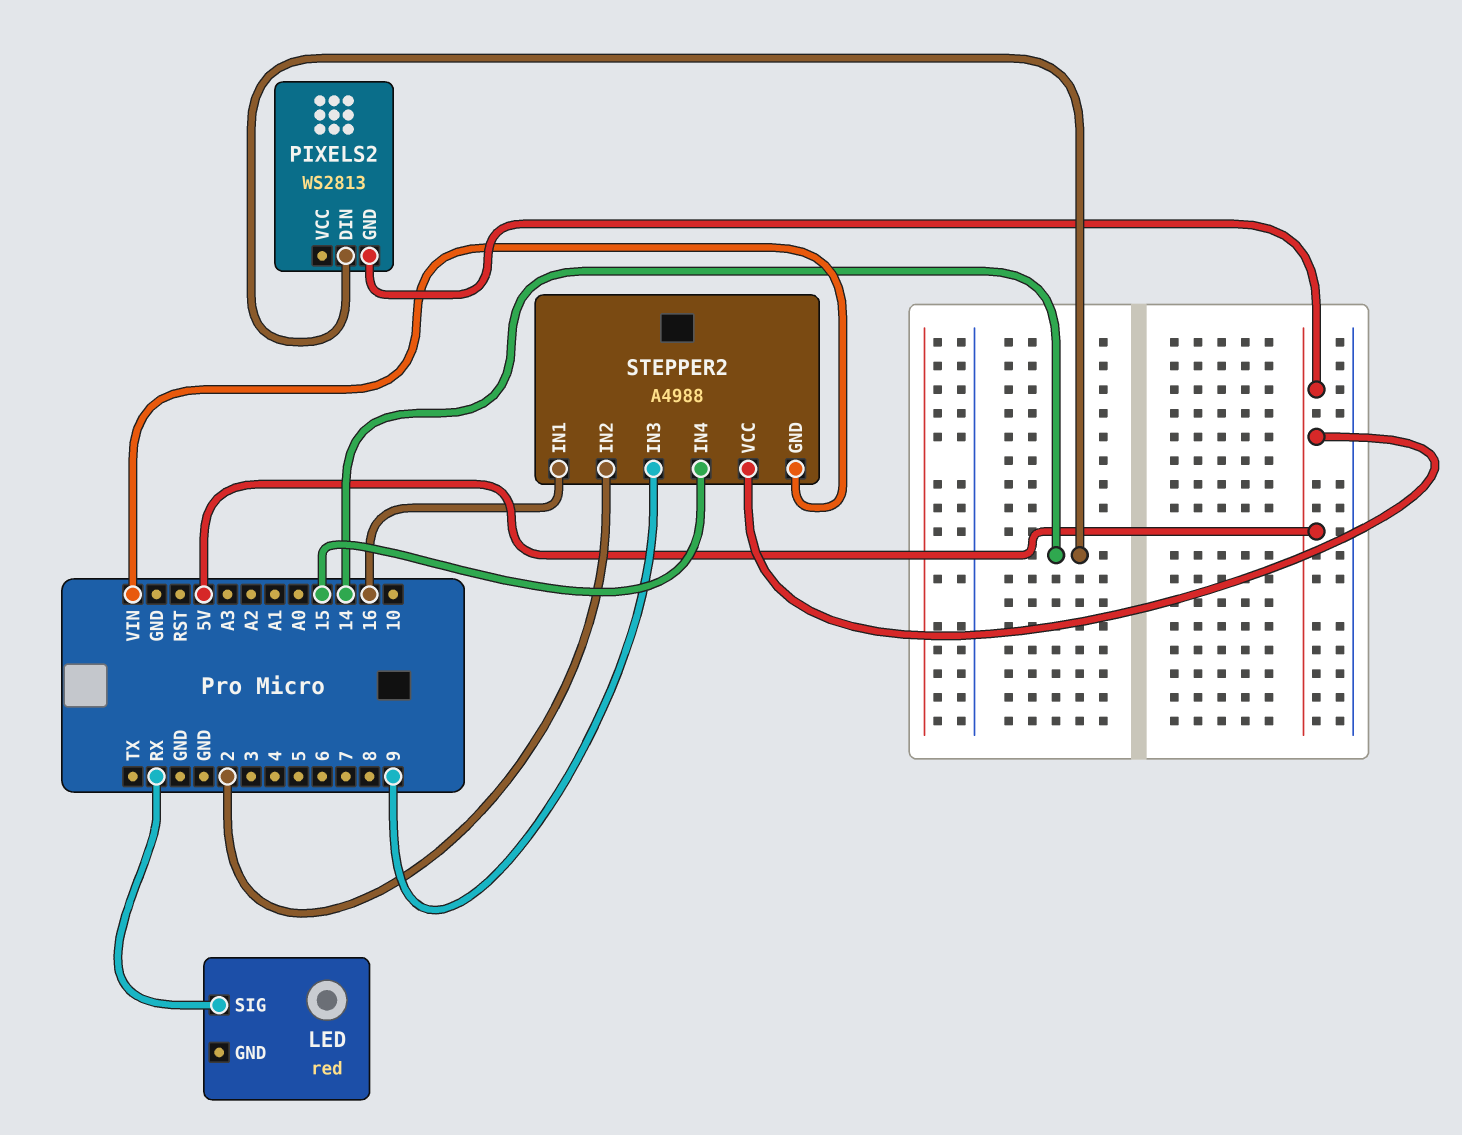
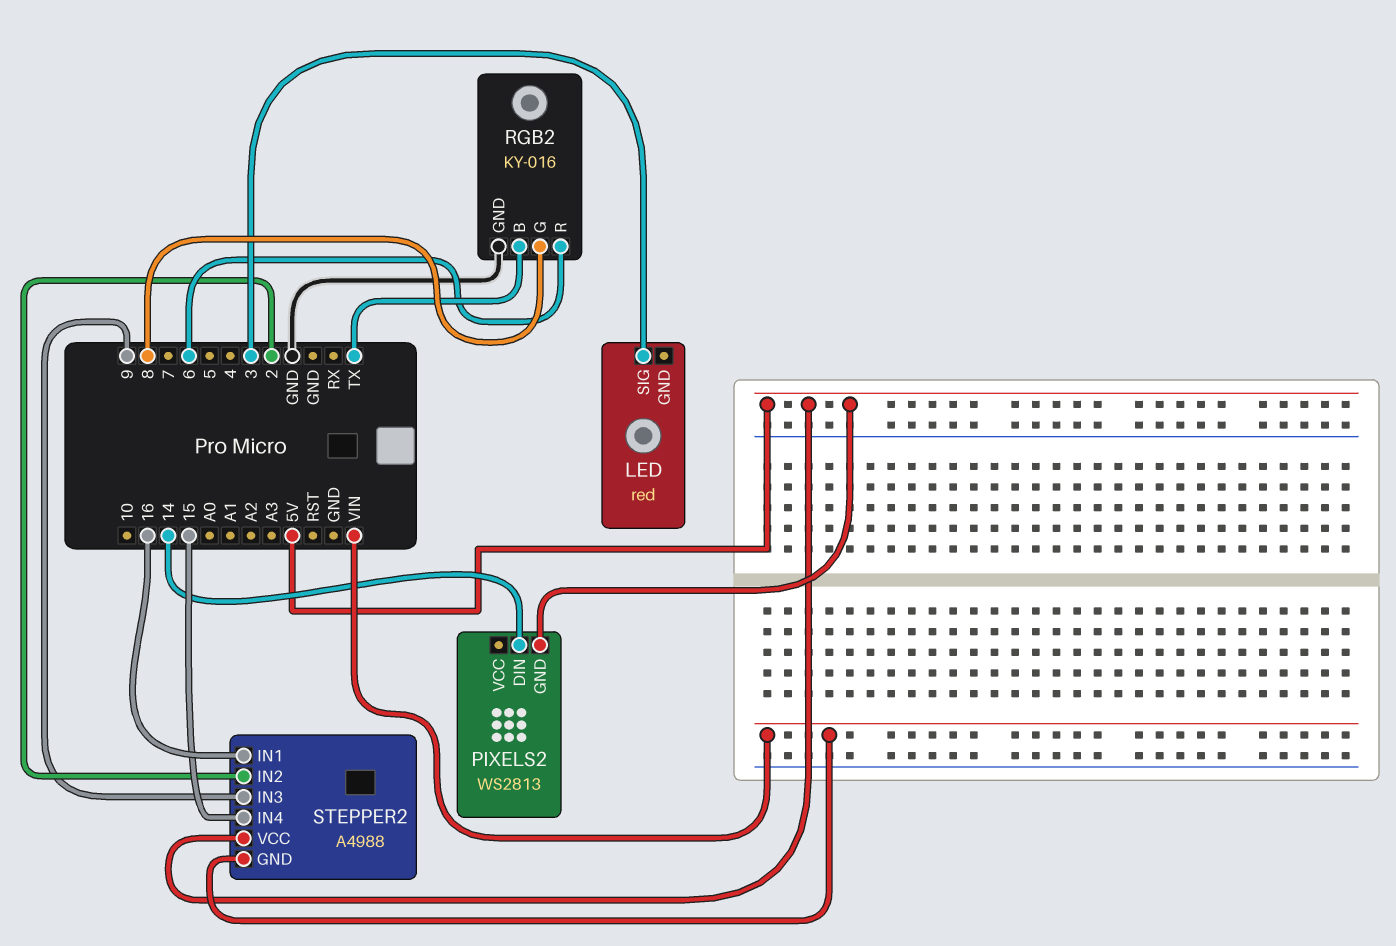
LED pin SIG: RX -> 3
RGB2: none -> KY-016
RGB2 pin B: none -> TX
RGB2 pin G: none -> 8
RGB2 pin GND: none -> GND
RGB2 pin R: none -> 6

